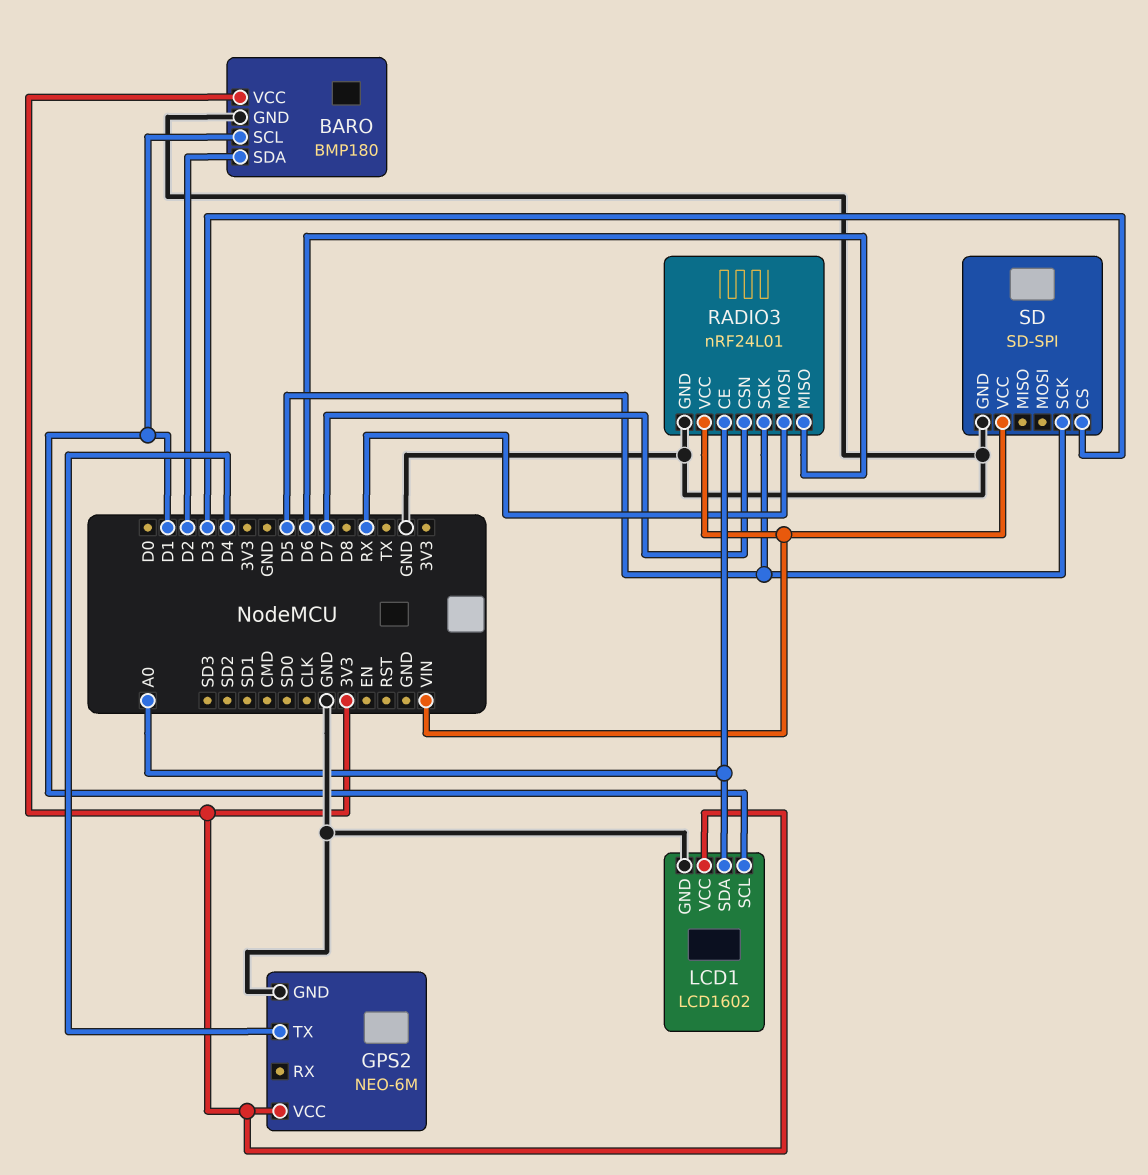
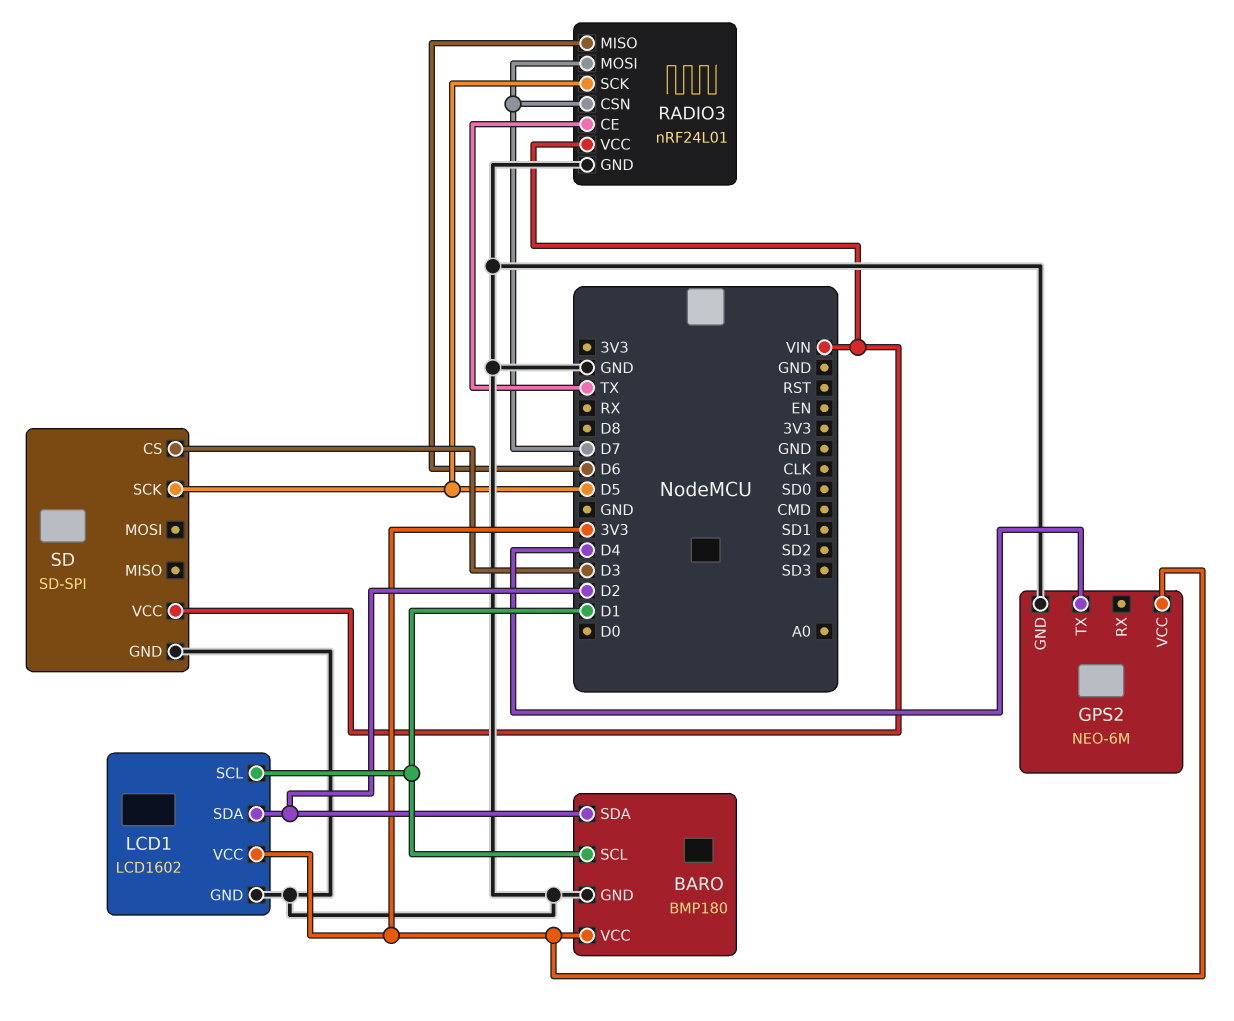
LCD1 pin SDA: A0 -> D2
RADIO3 pin CE: A0 -> TX
RADIO3 pin MOSI: RX -> D7

